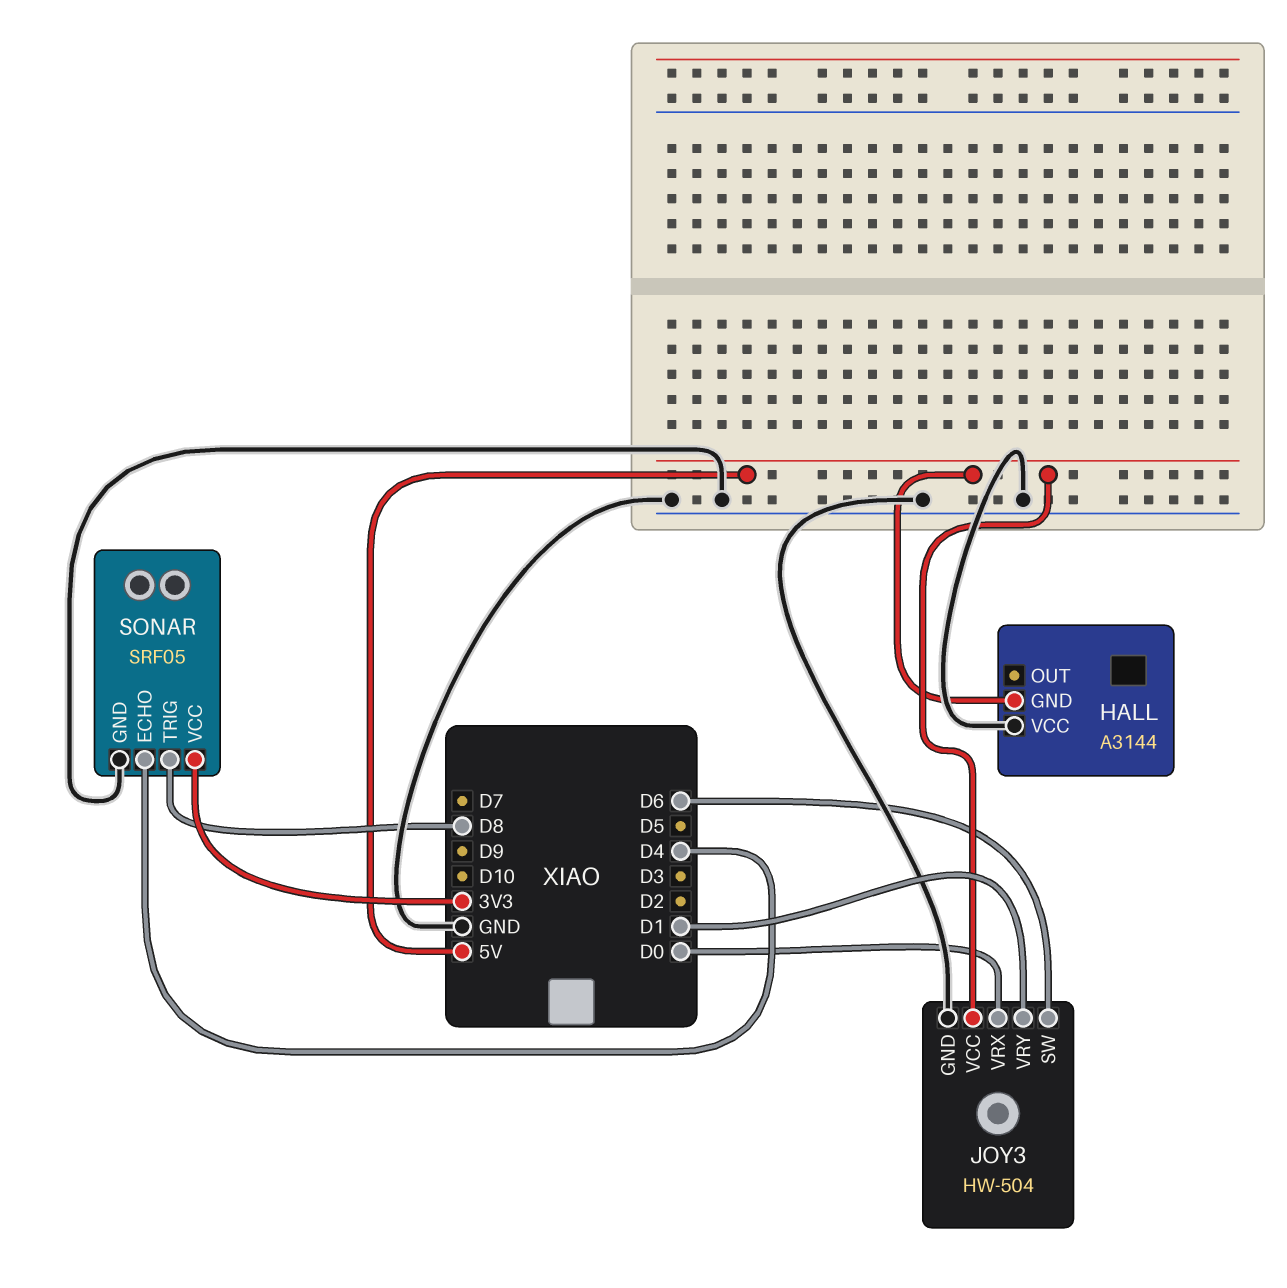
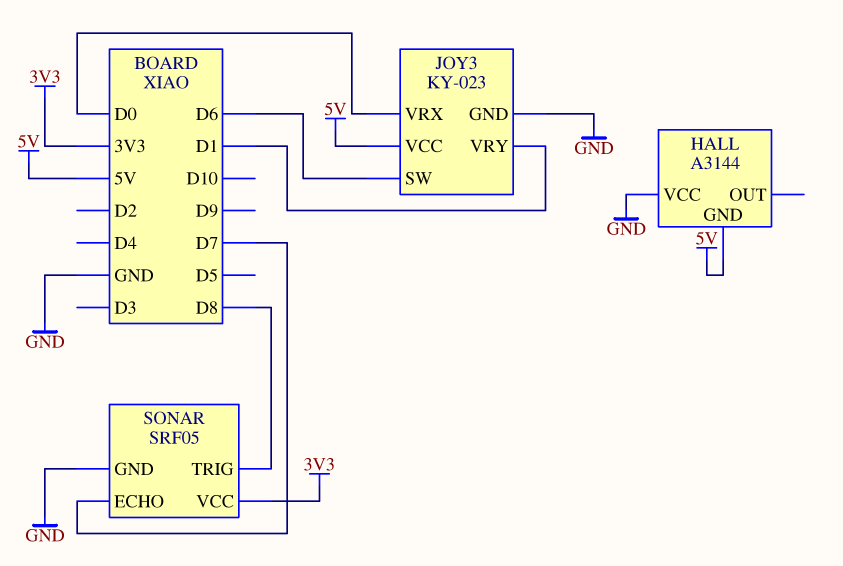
JOY3: HW-504 -> KY-023
SONAR pin ECHO: D4 -> D7

